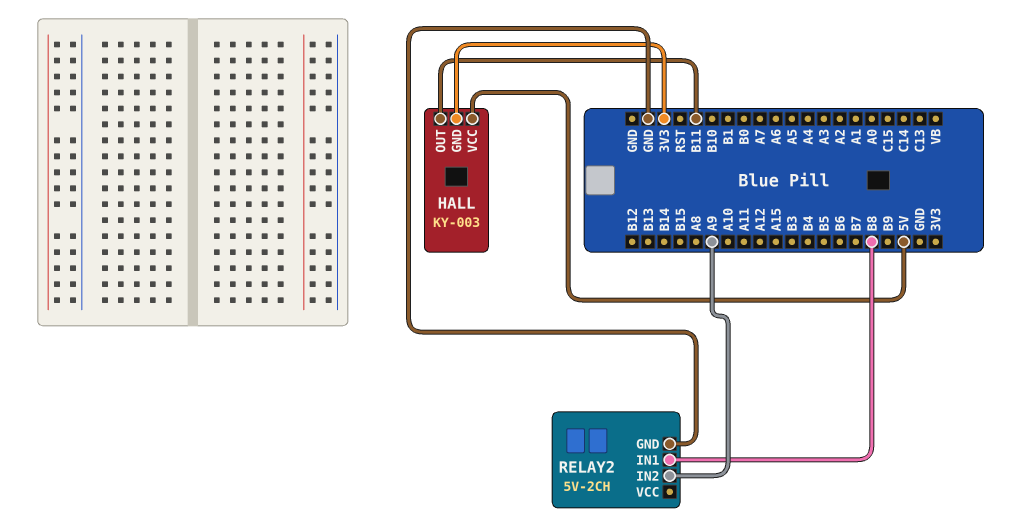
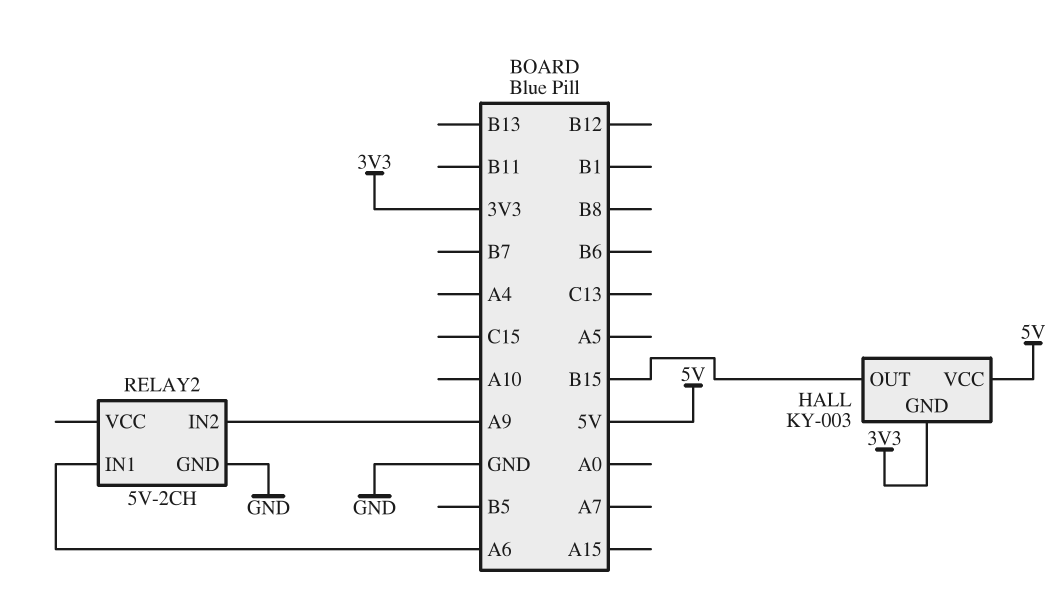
HALL pin OUT: B11 -> B15
RELAY2 pin IN1: B8 -> A6

